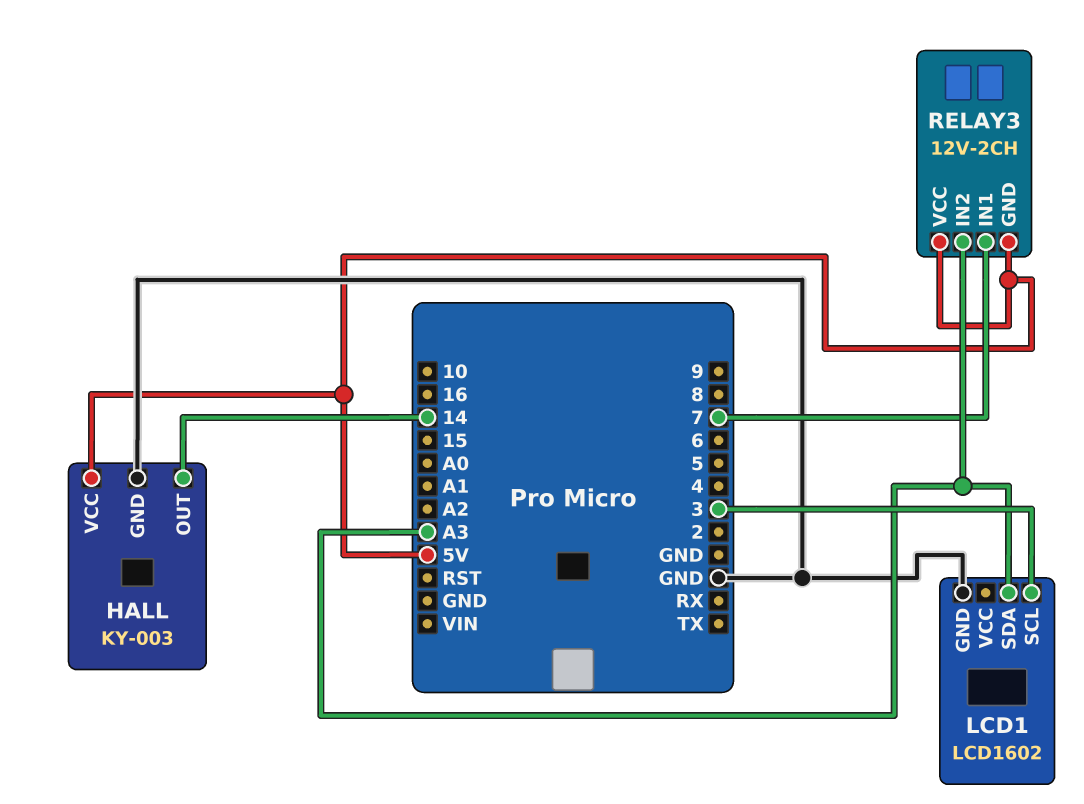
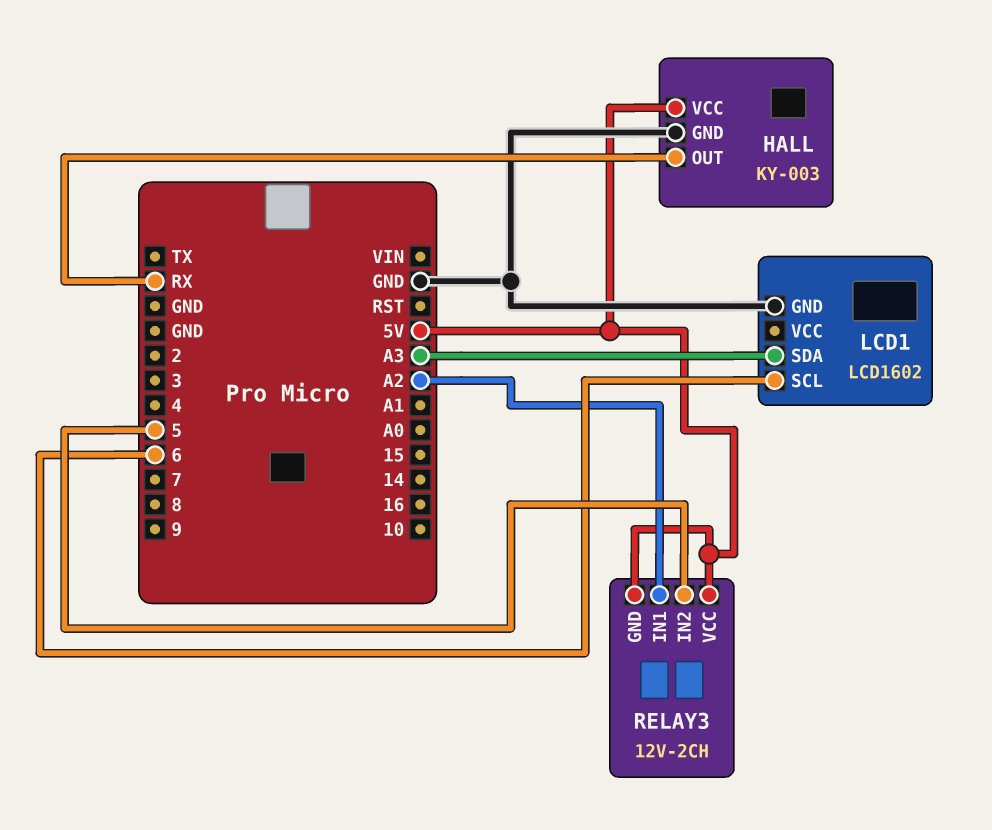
HALL pin OUT: 14 -> RX
LCD1 pin SCL: 3 -> 6
RELAY3 pin IN1: 7 -> A2
RELAY3 pin IN2: A3 -> 5

